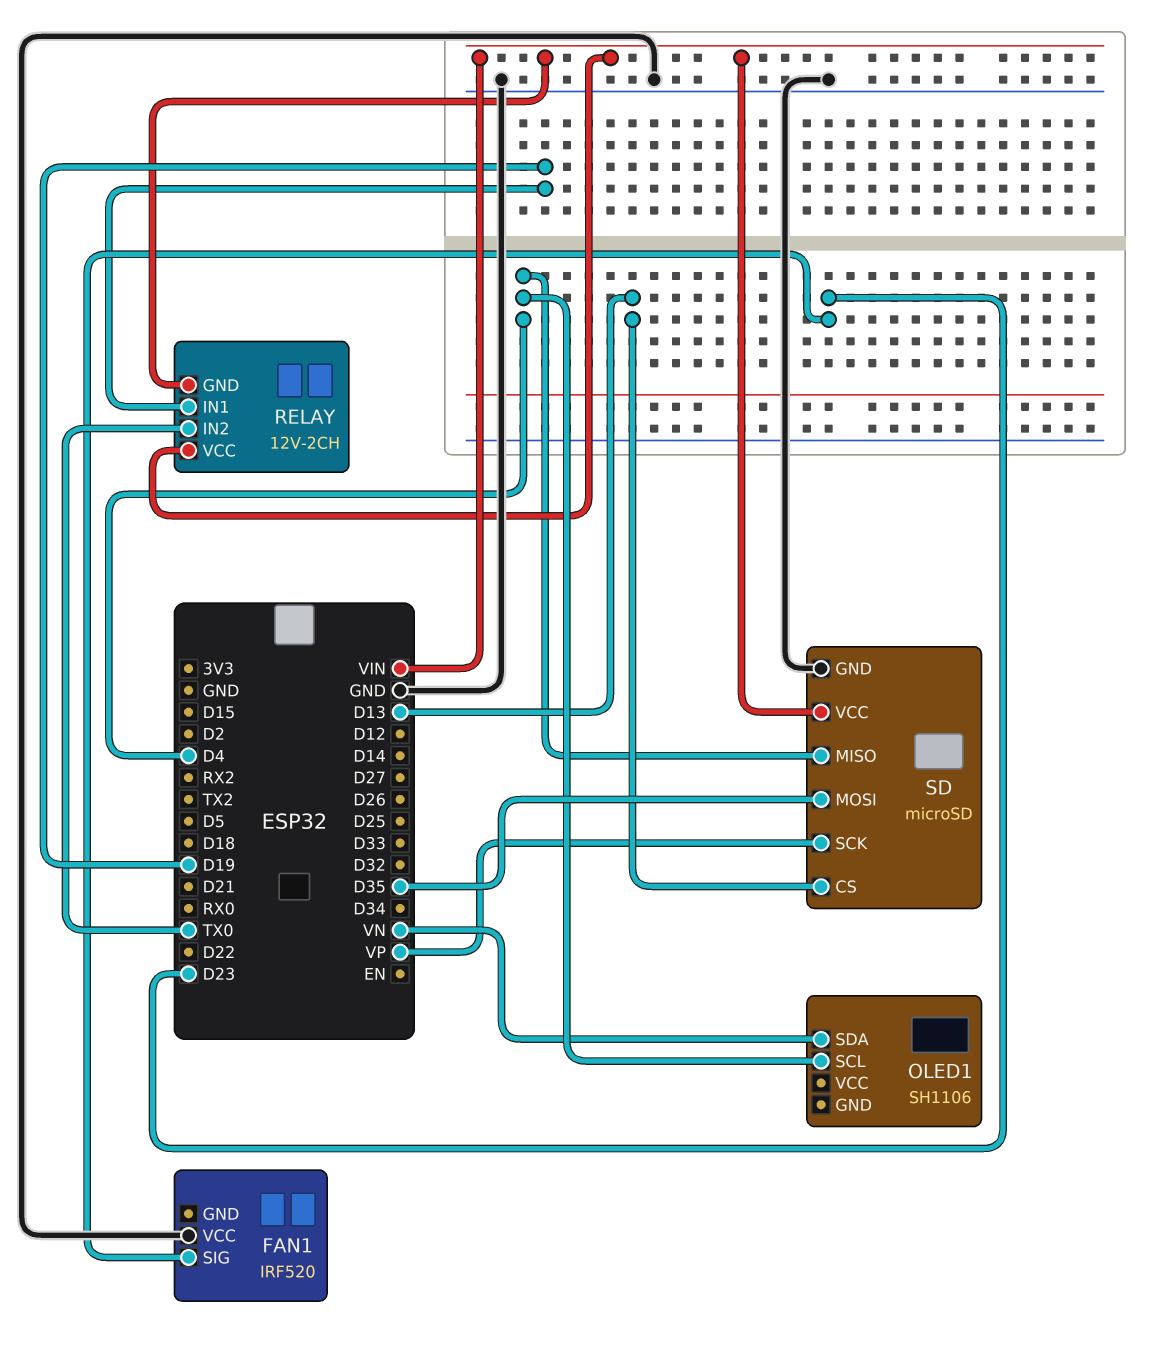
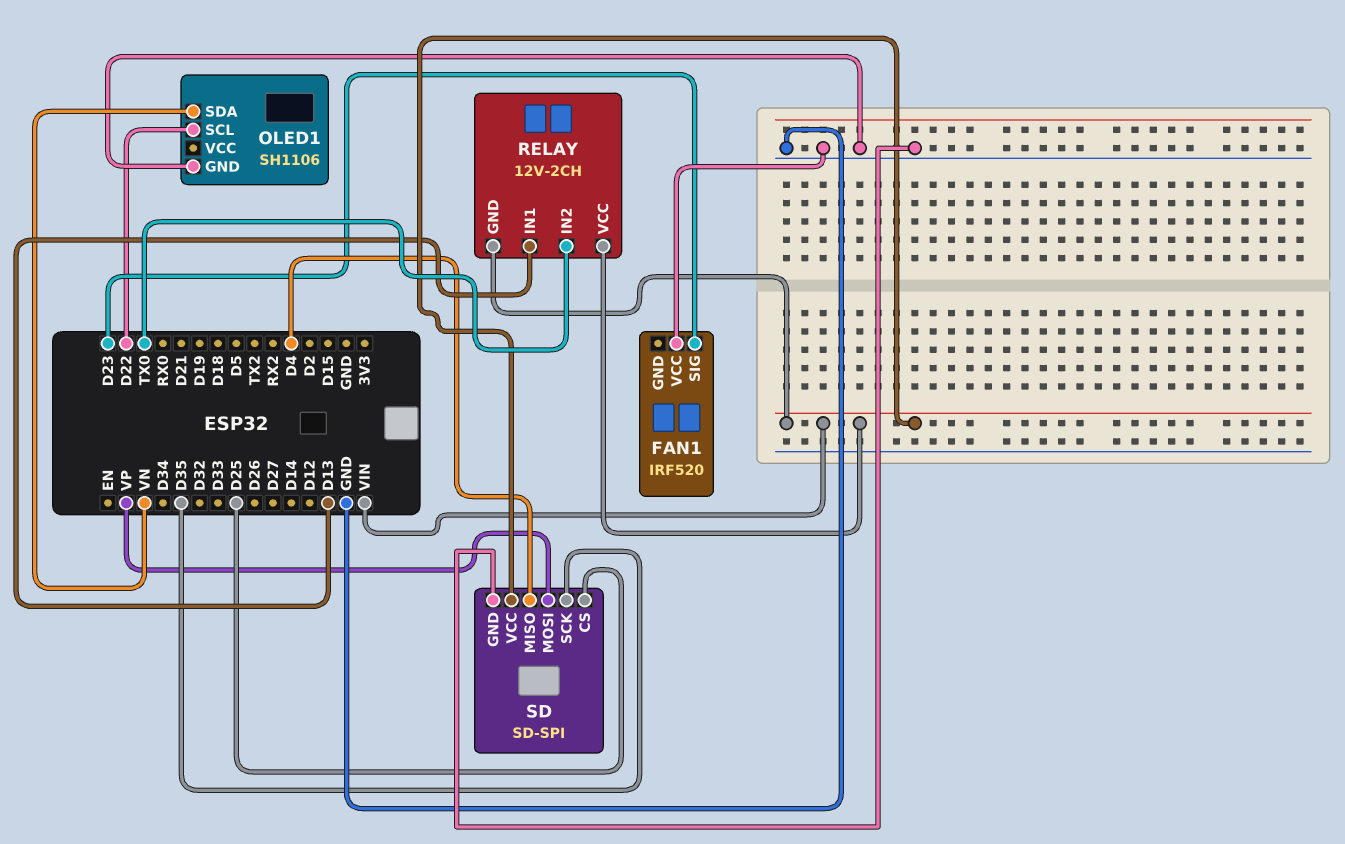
OLED1 pin GND: none -> GND
OLED1 pin SCL: D4 -> D22
RELAY pin IN1: D19 -> D13
SD: microSD -> SD-SPI
SD pin CS: D13 -> D25
SD pin MOSI: D35 -> VP
SD pin SCK: VP -> D35

